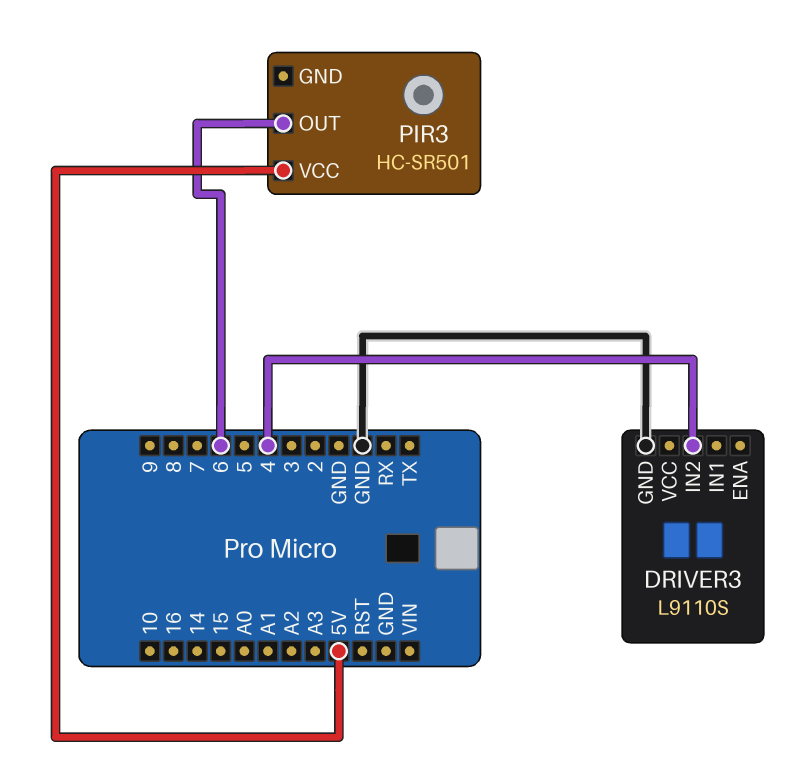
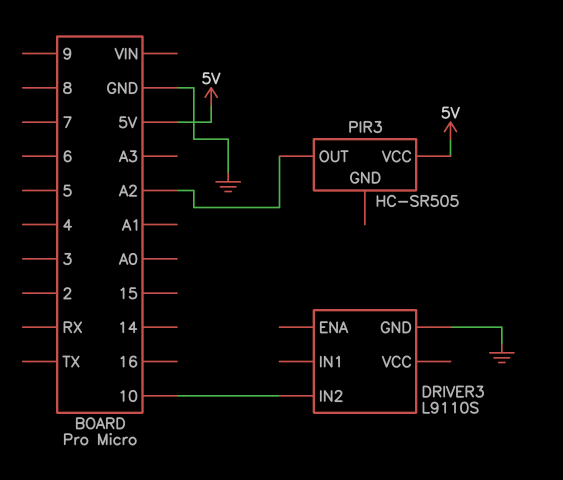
DRIVER3 pin IN2: 4 -> 10
PIR3: HC-SR501 -> HC-SR505
PIR3 pin OUT: 6 -> A2

